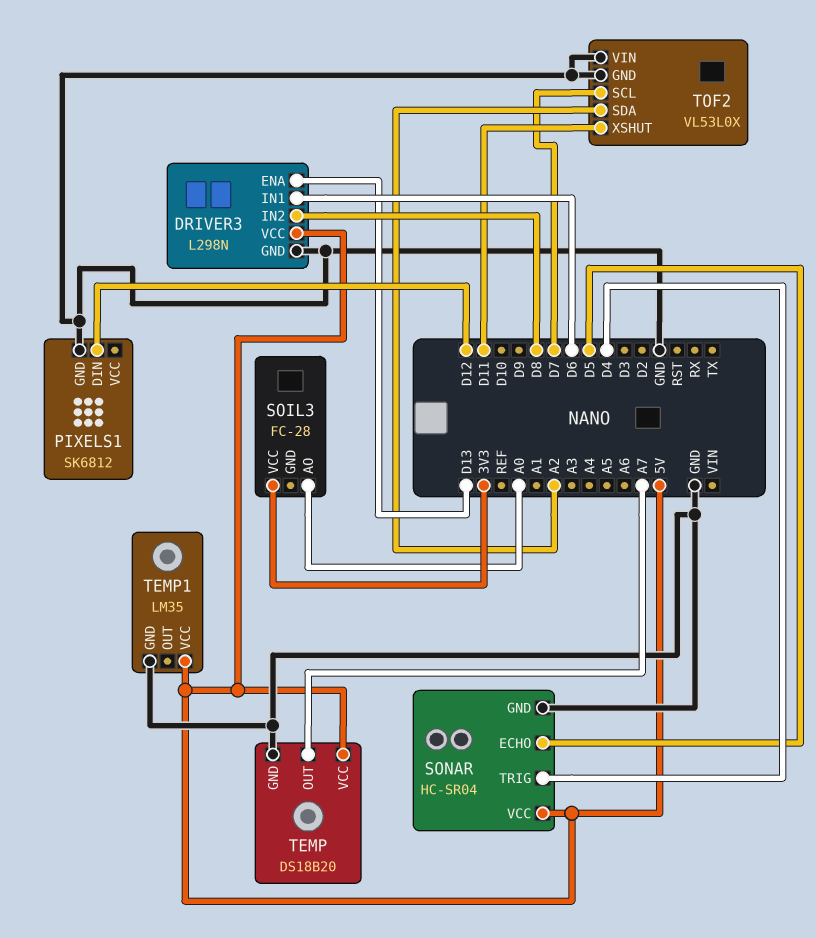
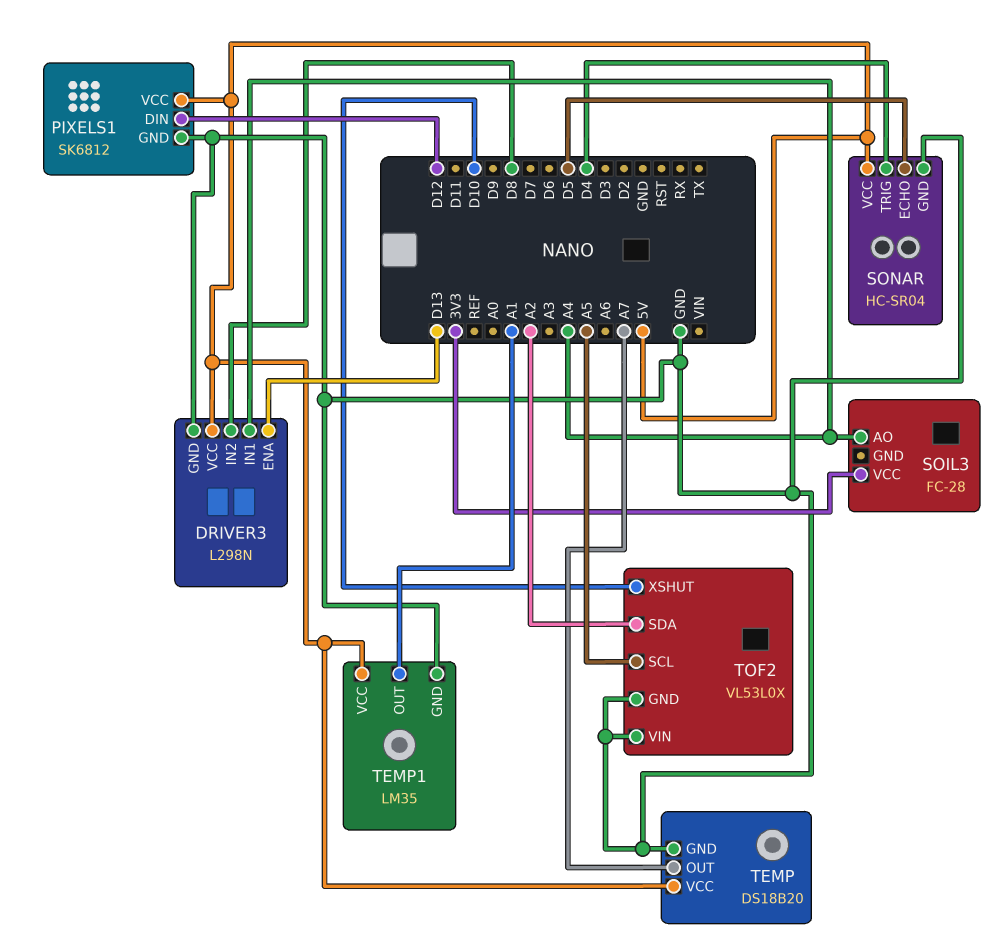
DRIVER3 pin IN1: D6 -> A4
PIXELS1 pin VCC: none -> 5V
SOIL3 pin AO: A0 -> A4
TEMP1 pin OUT: none -> A1
TOF2 pin SCL: D7 -> A5
TOF2 pin XSHUT: D11 -> D10

